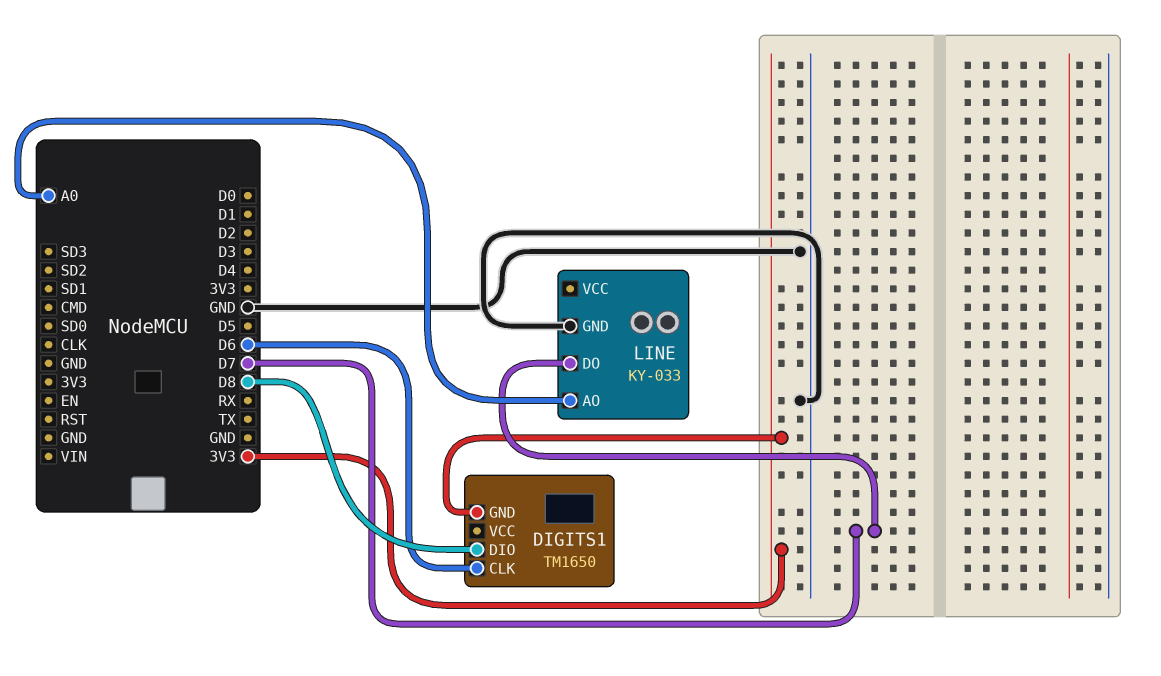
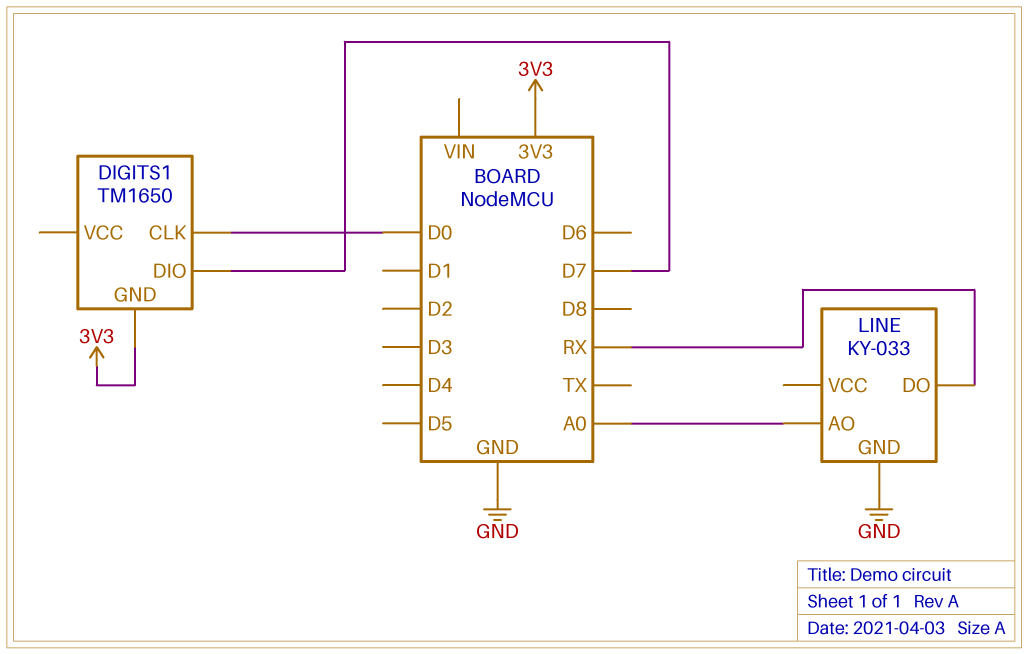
DIGITS1 pin CLK: D6 -> D0
DIGITS1 pin DIO: D8 -> D7
LINE pin DO: D7 -> RX

